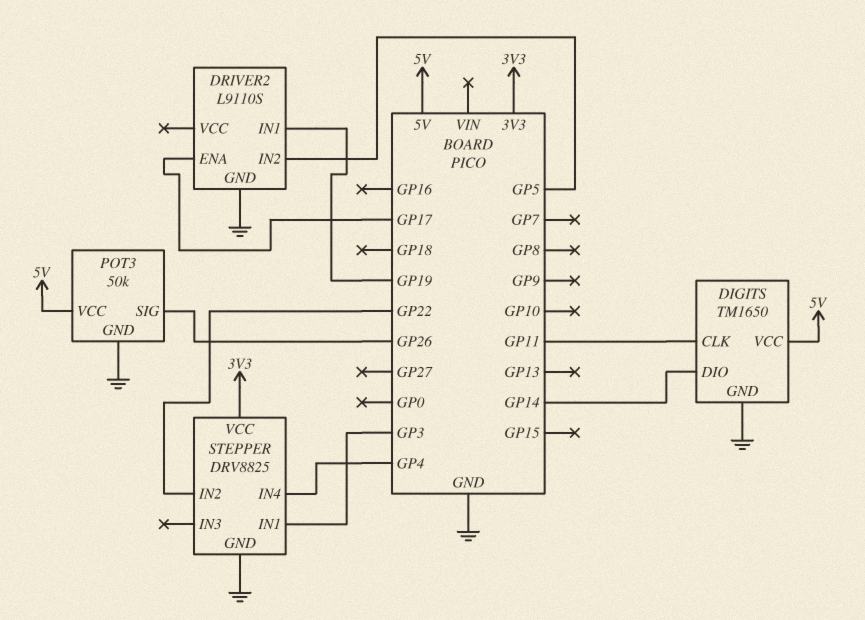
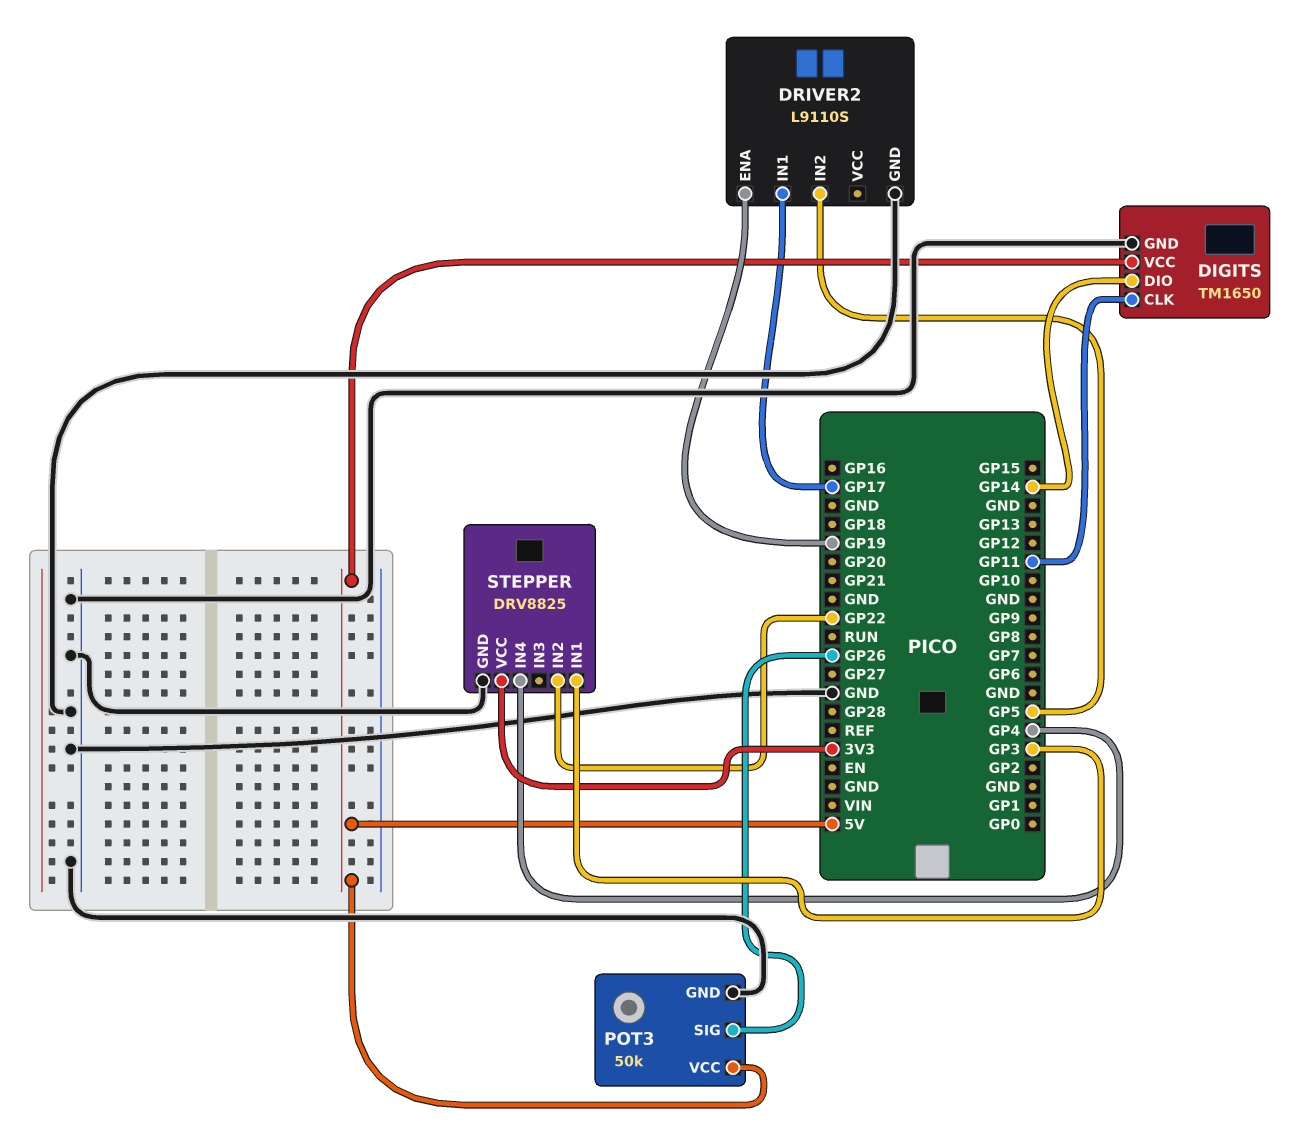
DRIVER2 pin ENA: GP17 -> GP19
DRIVER2 pin IN1: GP19 -> GP17

